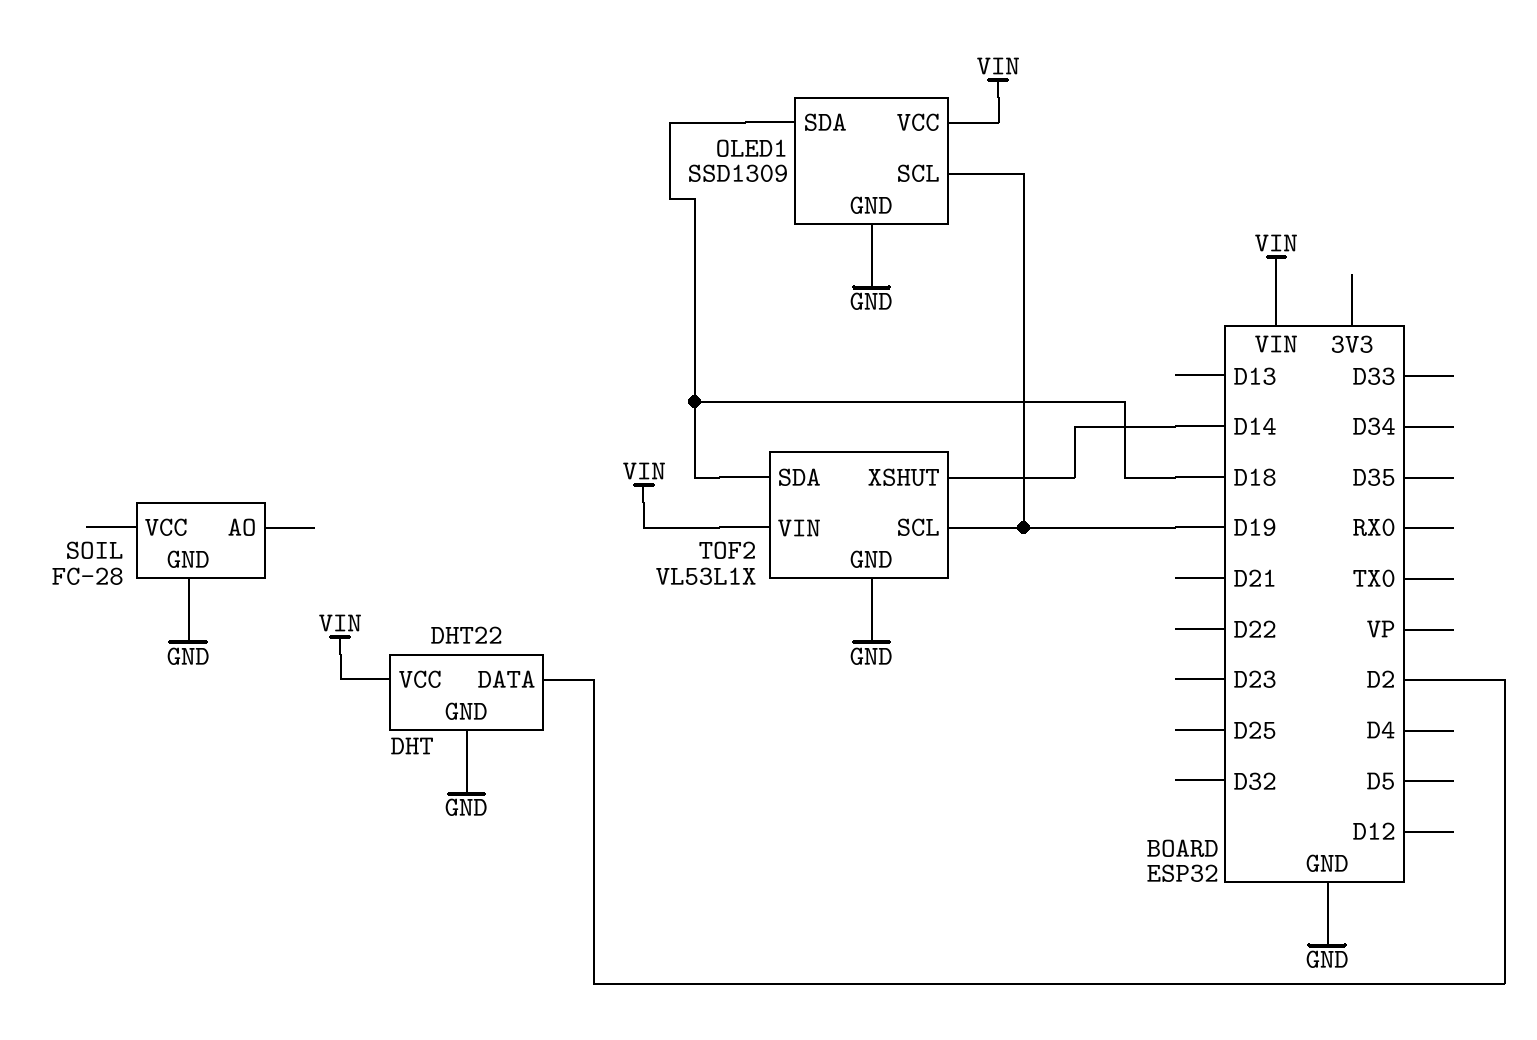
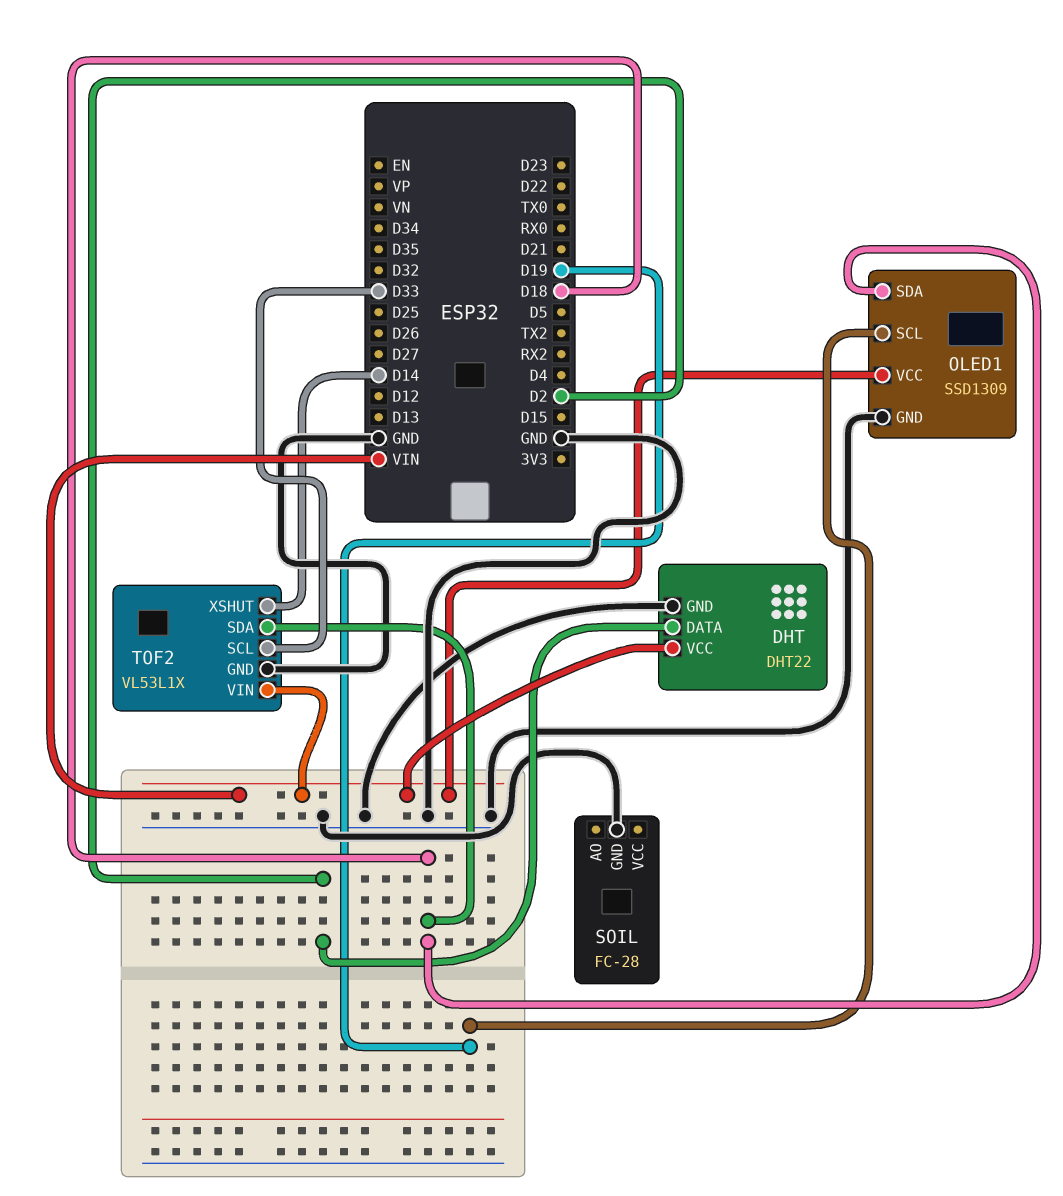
TOF2 pin SCL: D19 -> D33

